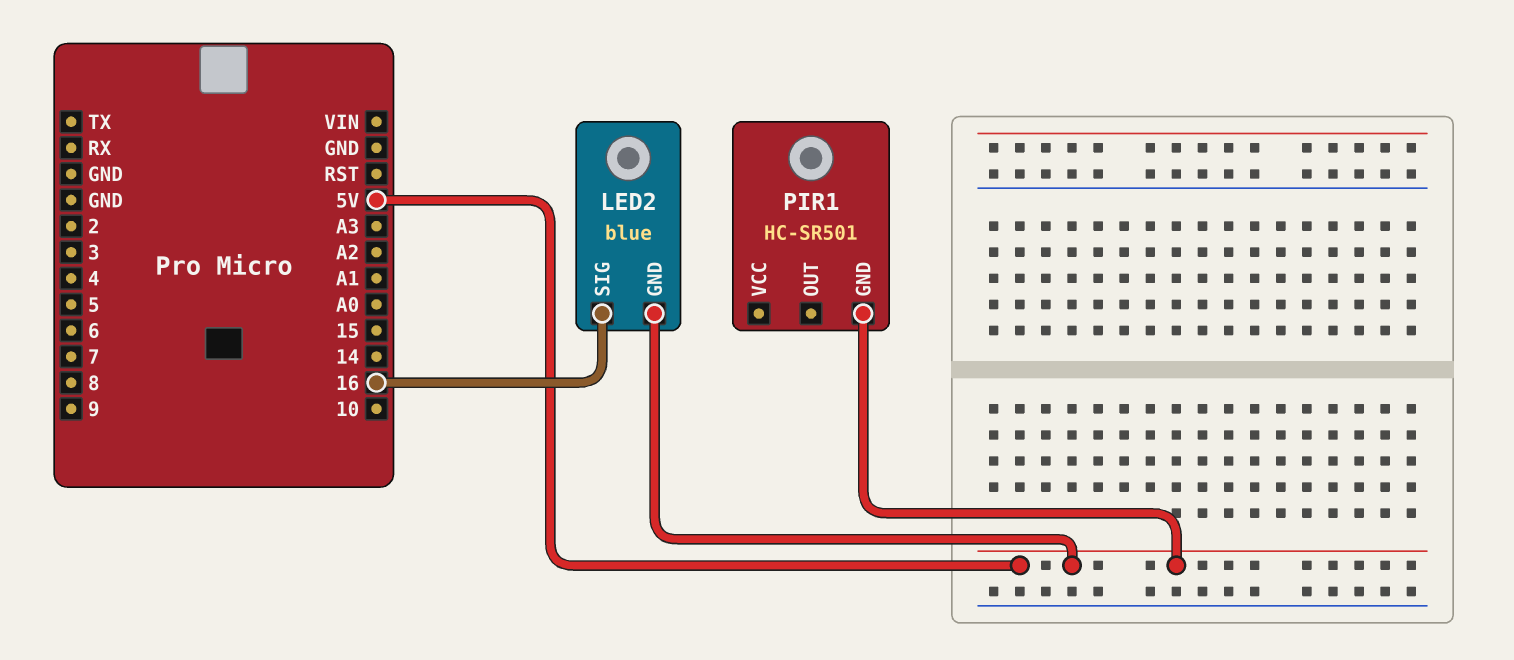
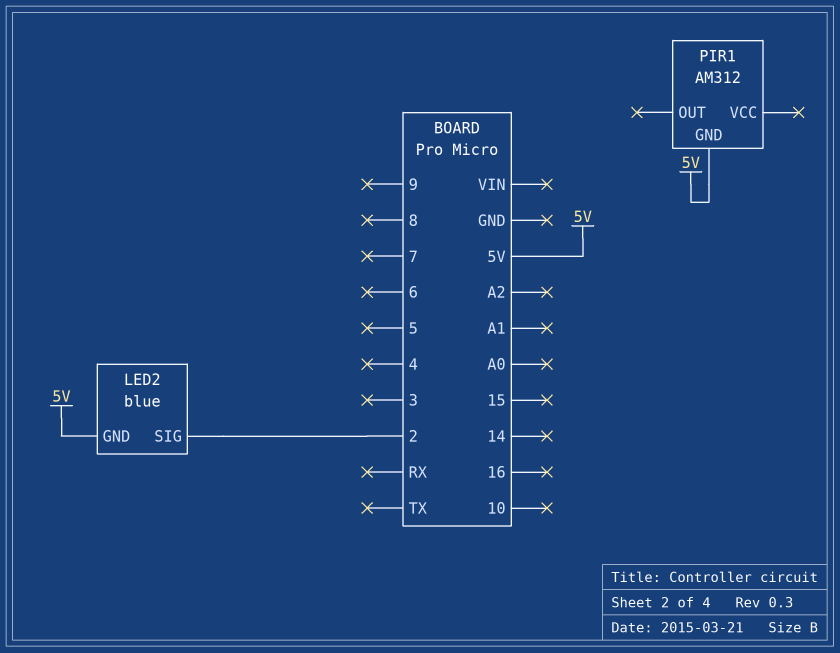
LED2 pin SIG: 16 -> 2
PIR1: HC-SR501 -> AM312

